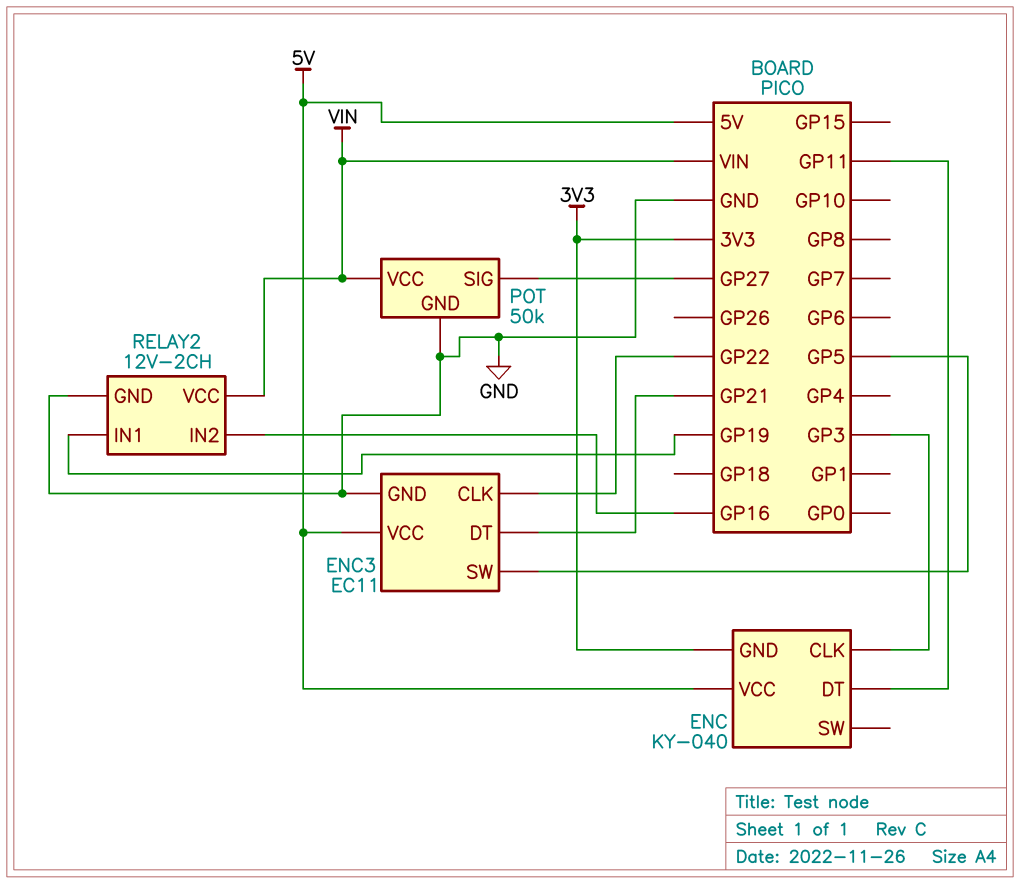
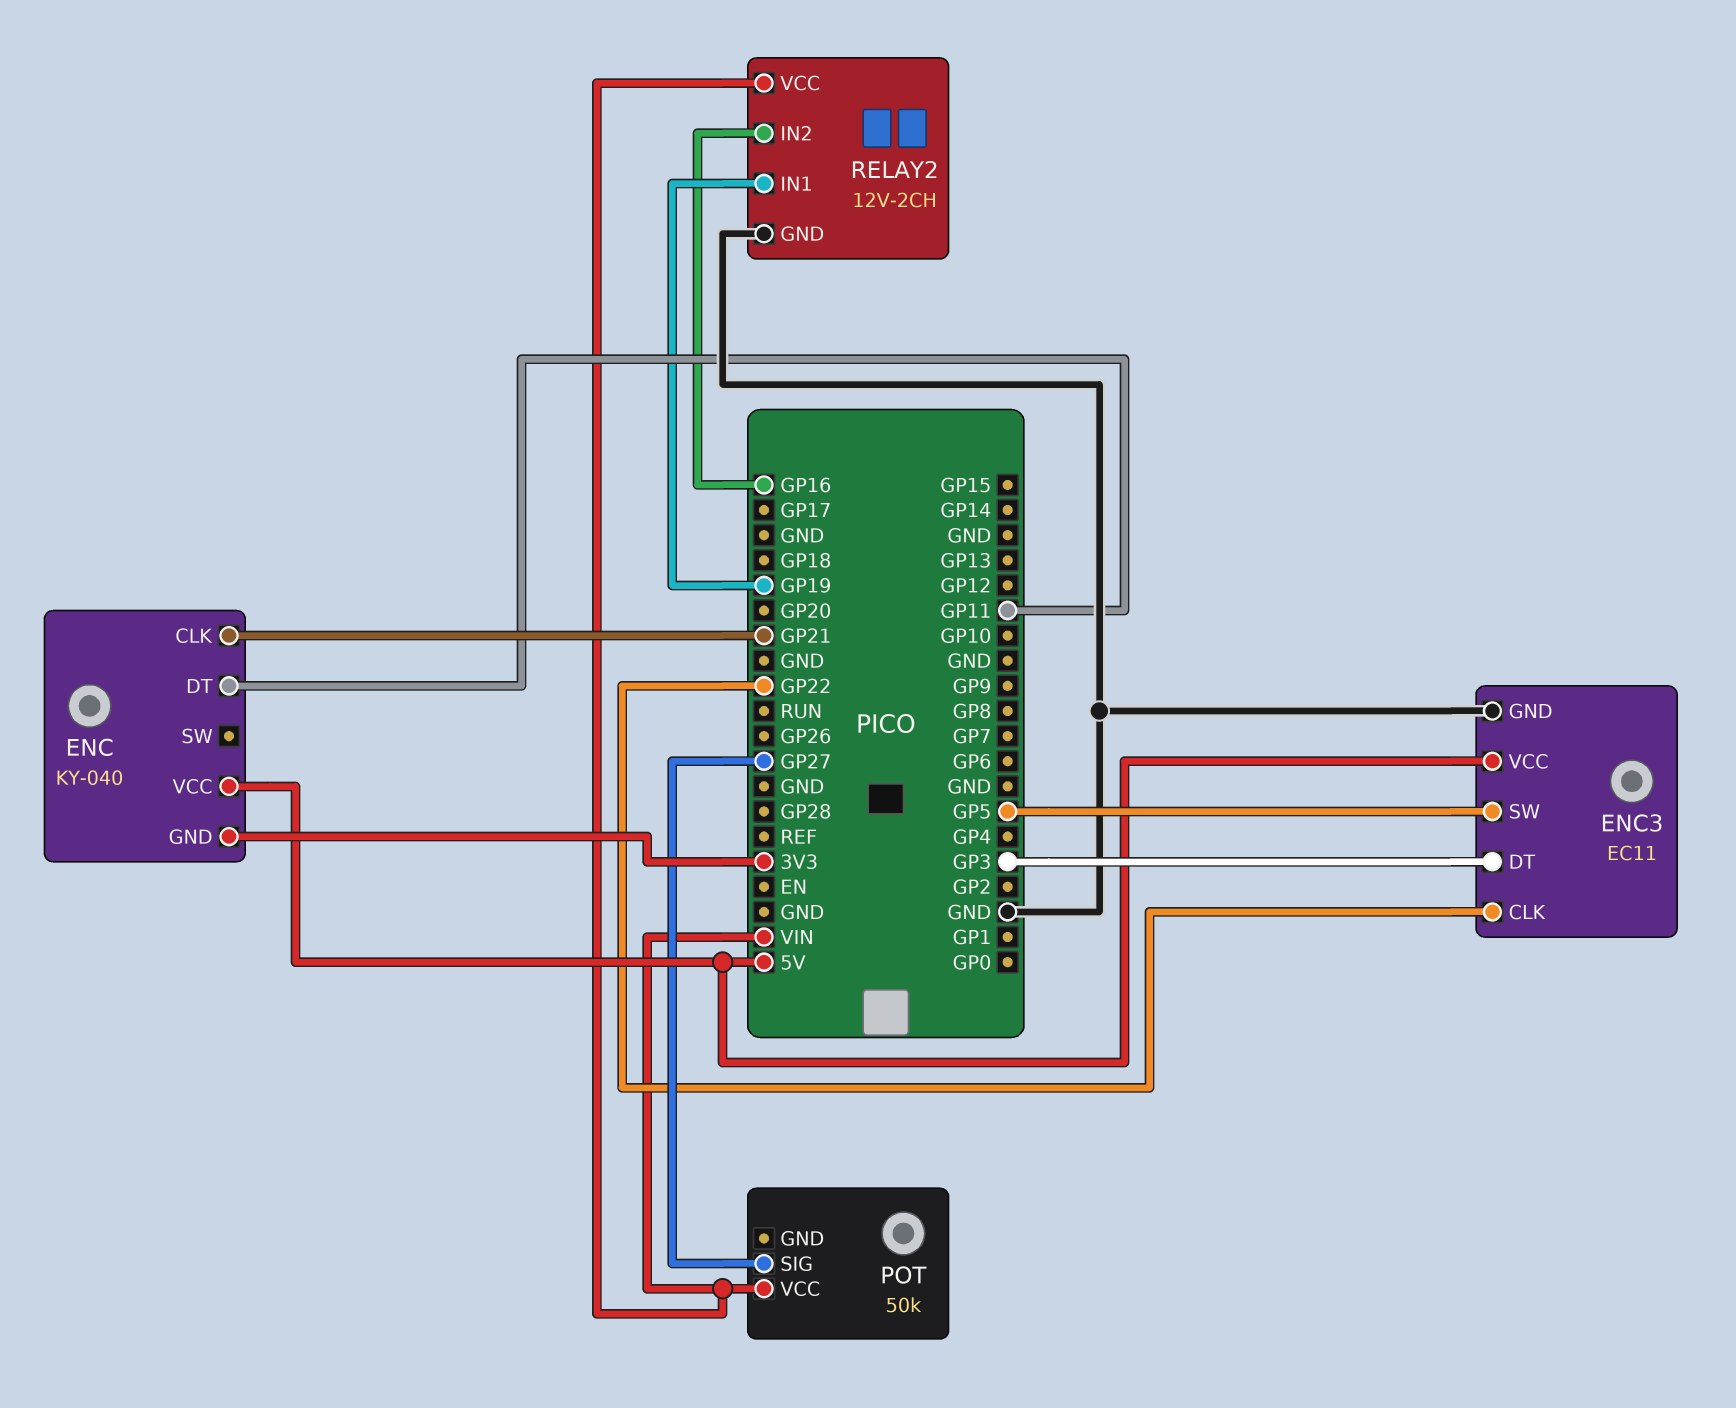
ENC pin CLK: GP3 -> GP21
ENC3 pin DT: GP21 -> GP3
POT pin GND: GND -> none

